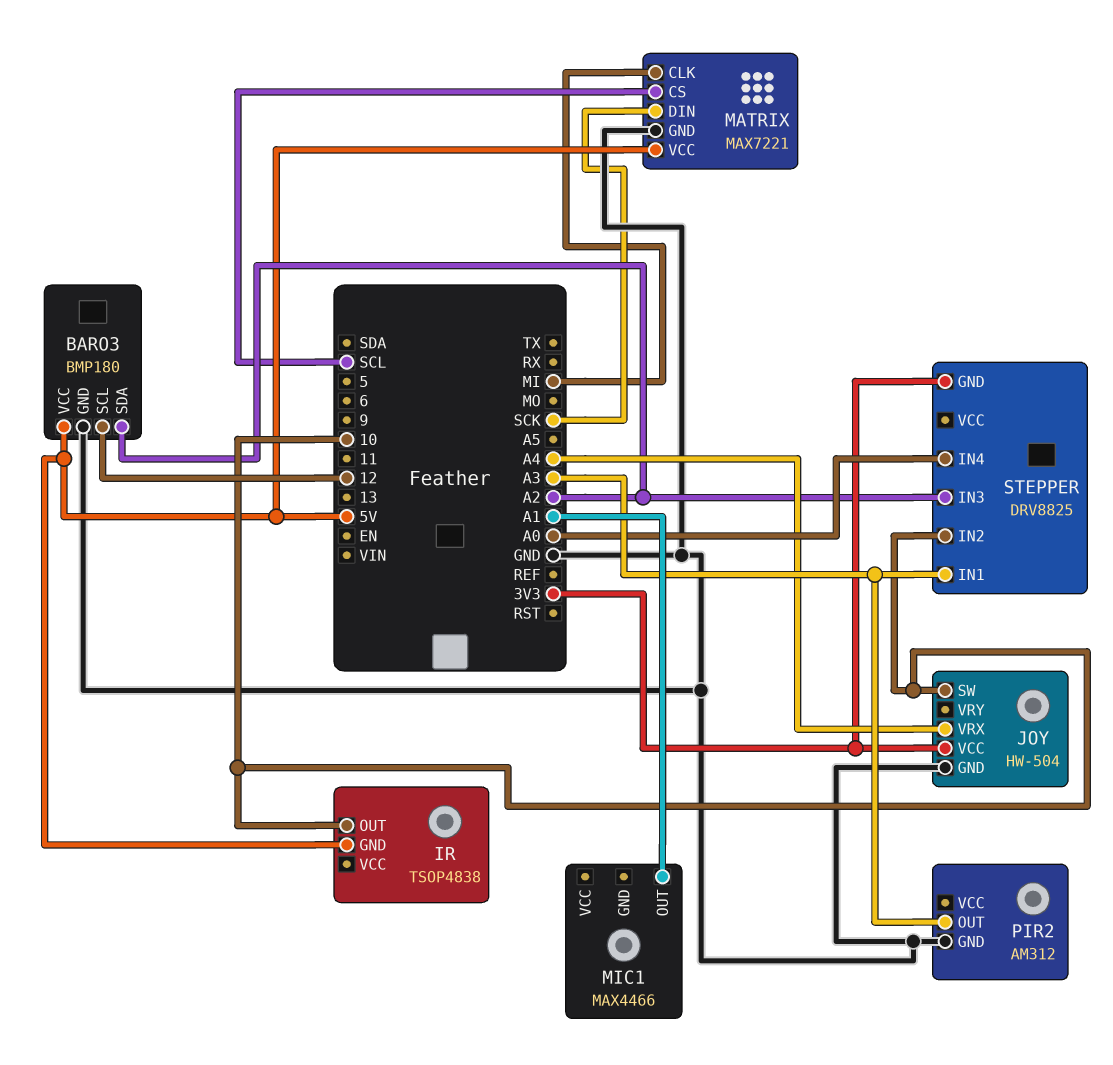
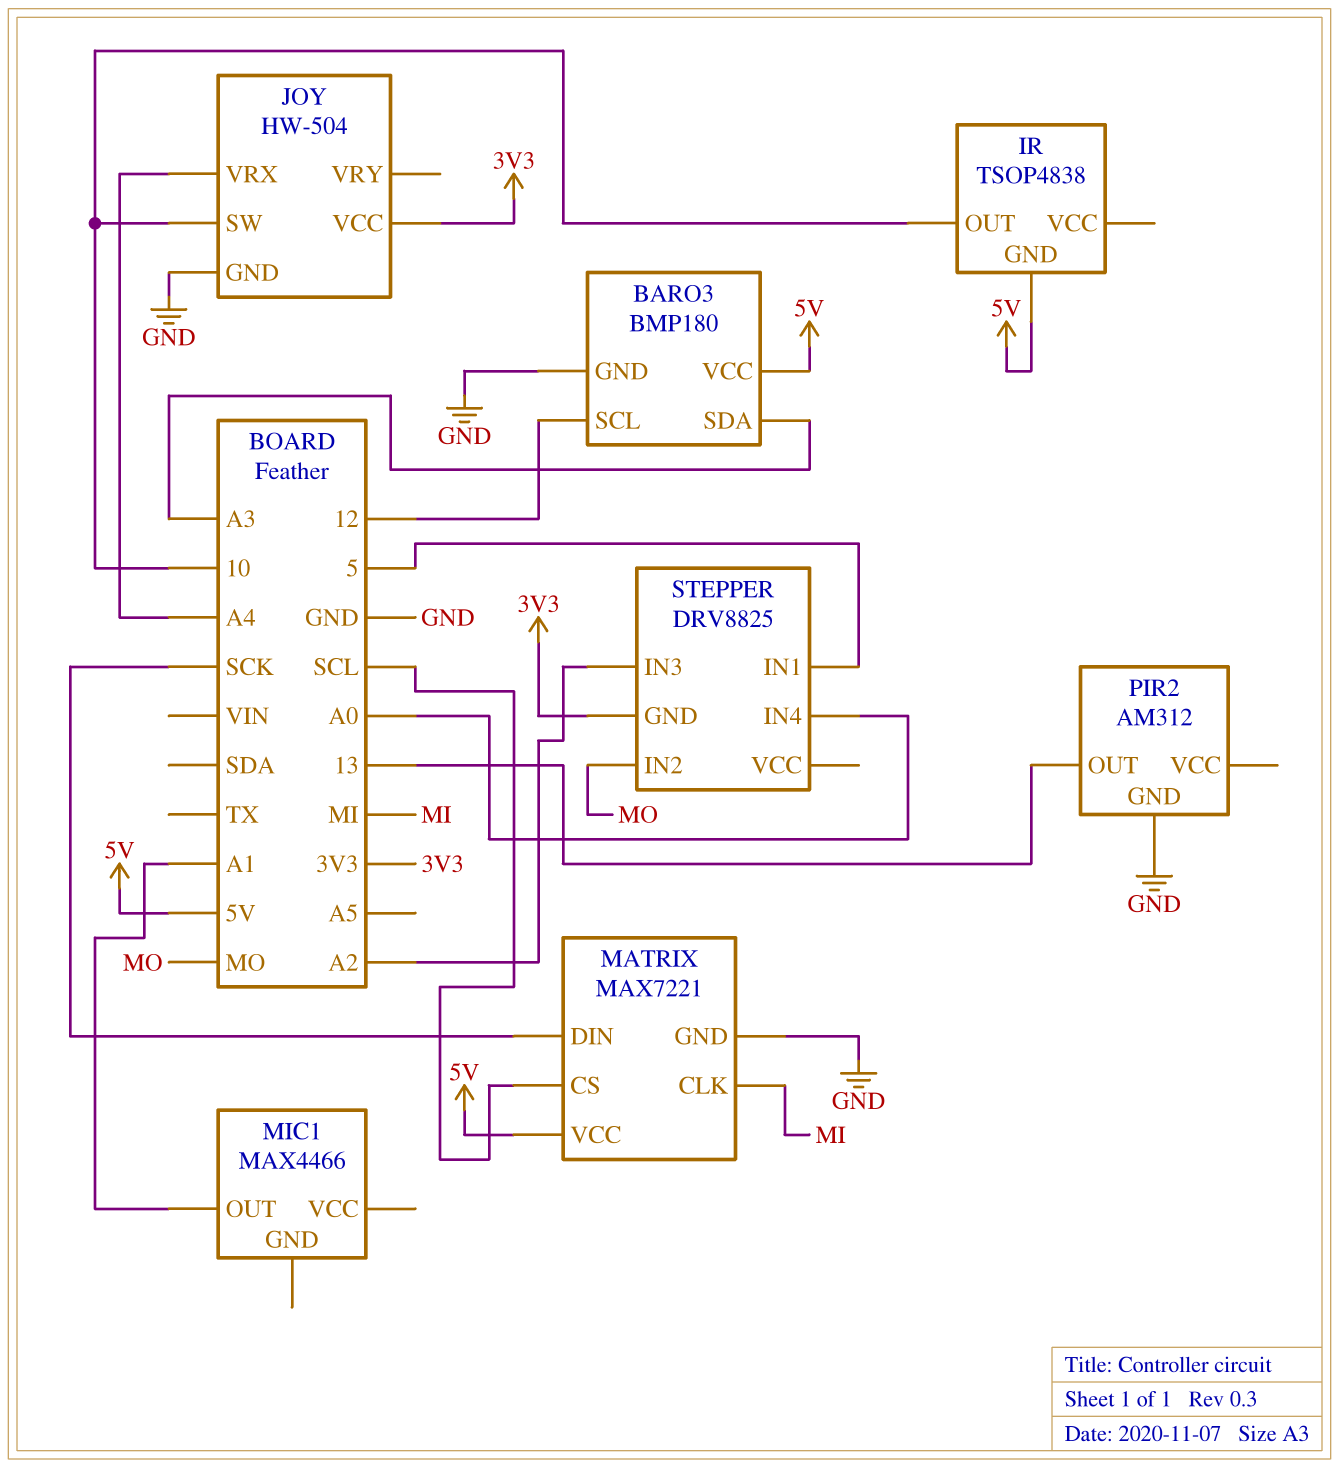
BARO3 pin SDA: A2 -> A3
PIR2 pin OUT: A3 -> 13
STEPPER pin IN1: A3 -> 5
STEPPER pin IN2: 10 -> MO

